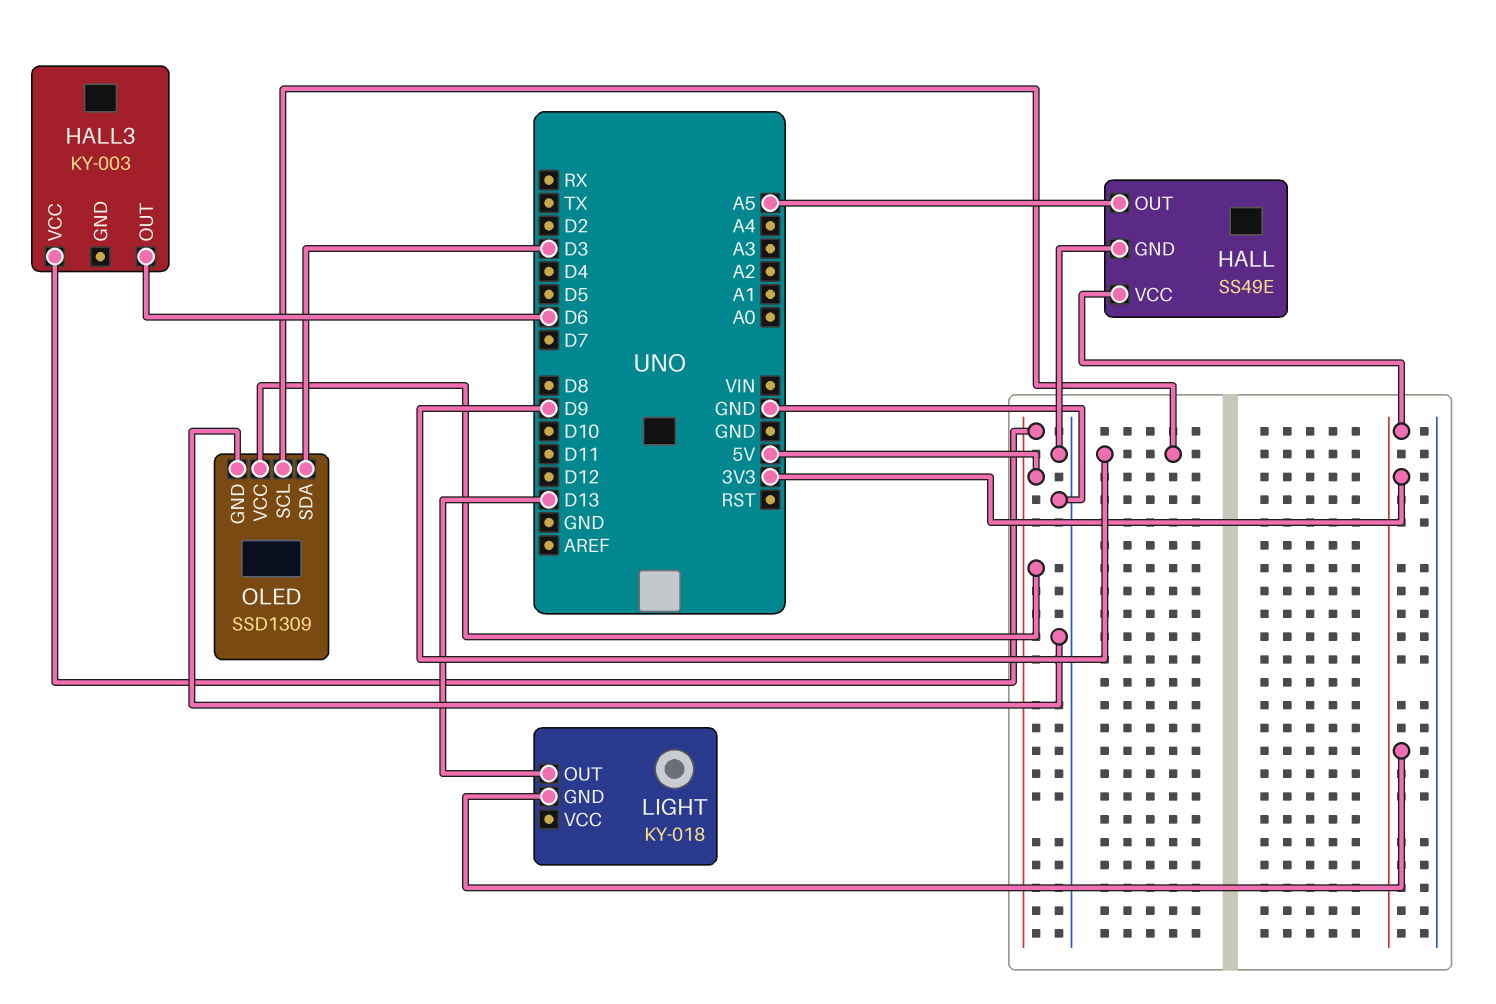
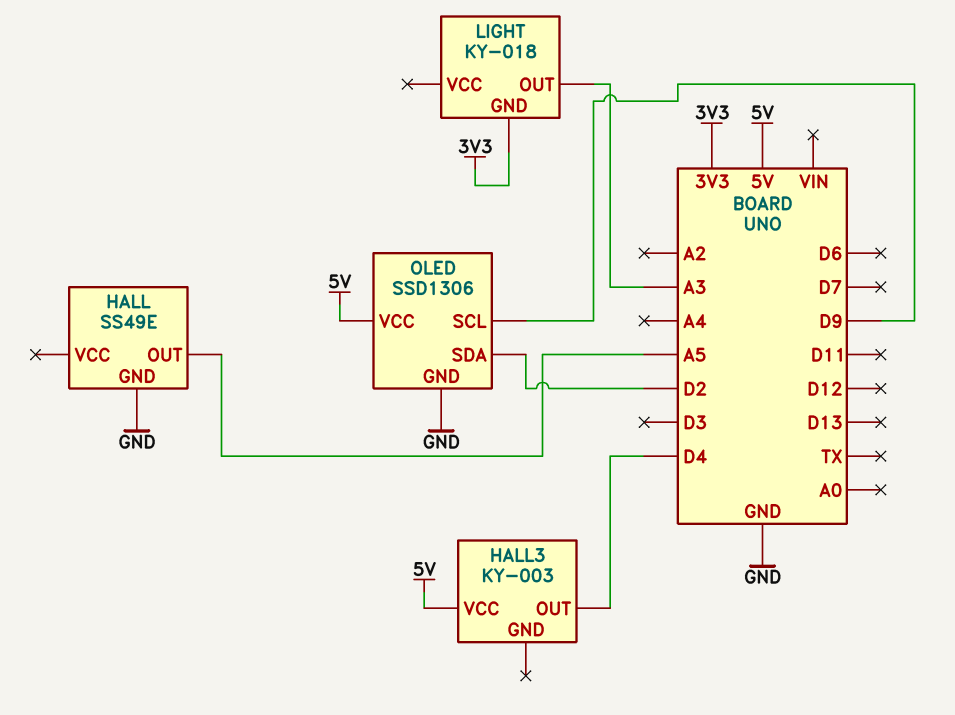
HALL pin VCC: 3V3 -> none
HALL3 pin OUT: D6 -> D4
LIGHT pin OUT: D13 -> A3
OLED: SSD1309 -> SSD1306
OLED pin SDA: D3 -> D2

